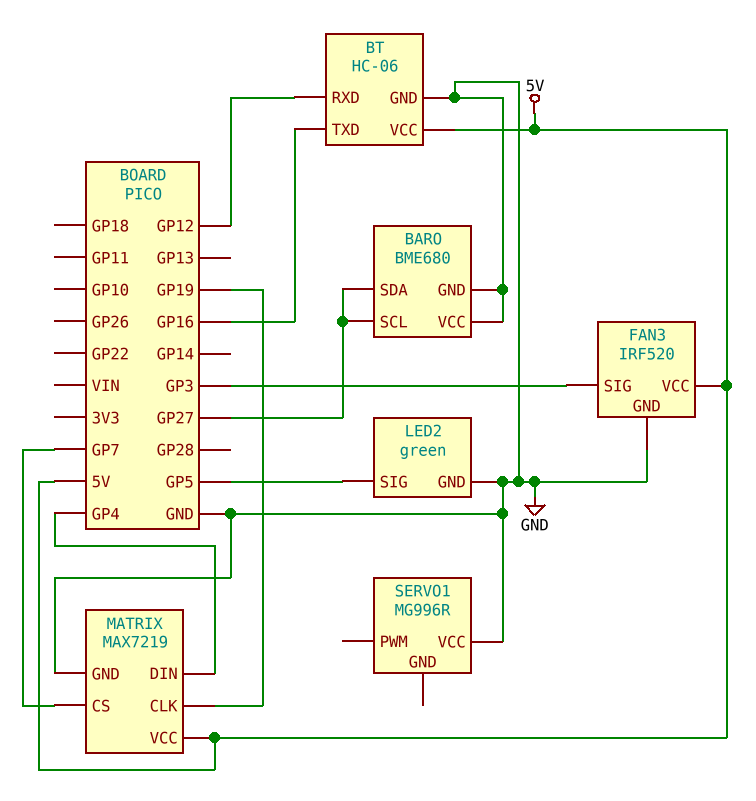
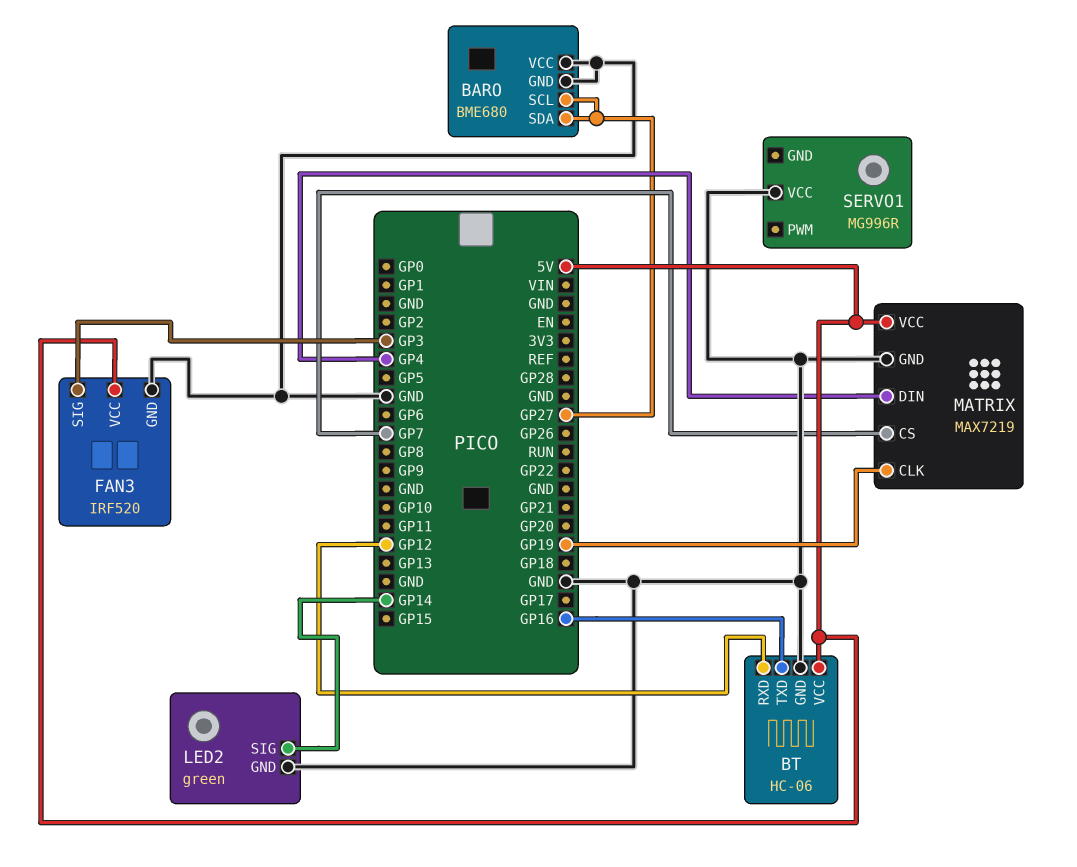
LED2 pin SIG: GP5 -> GP14

